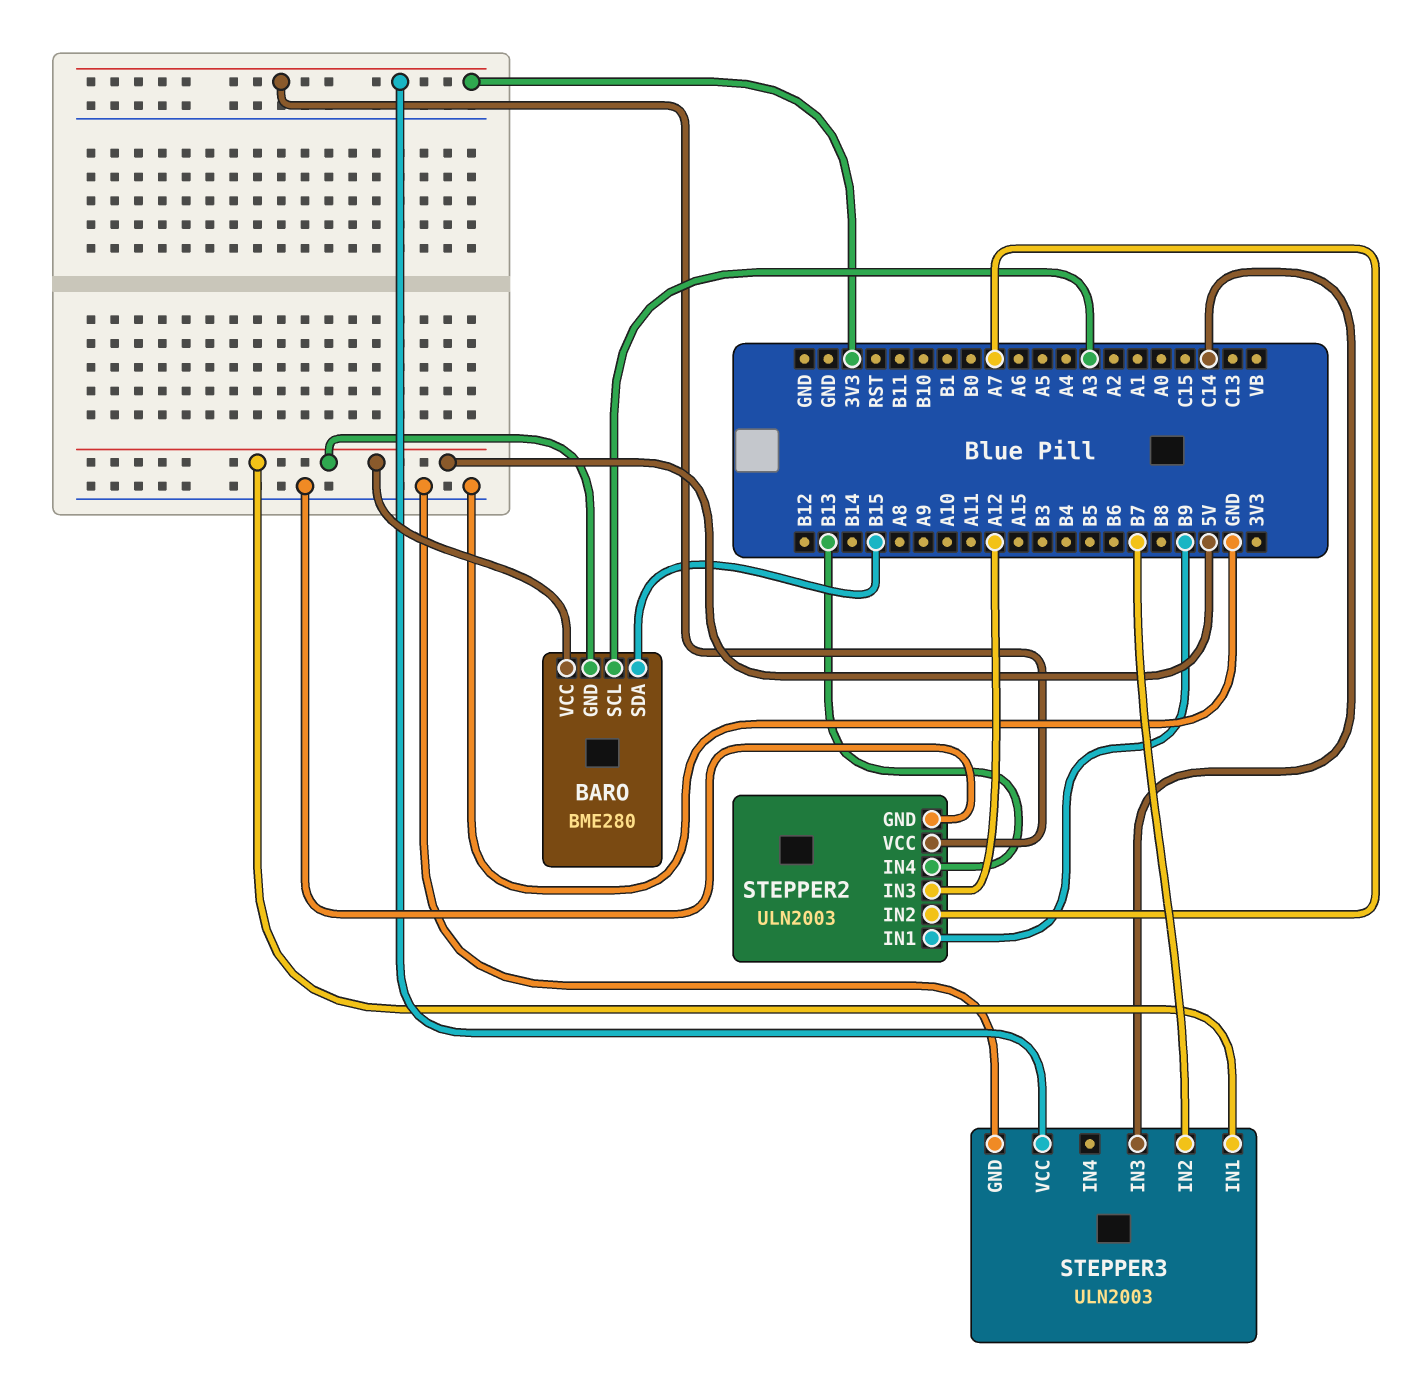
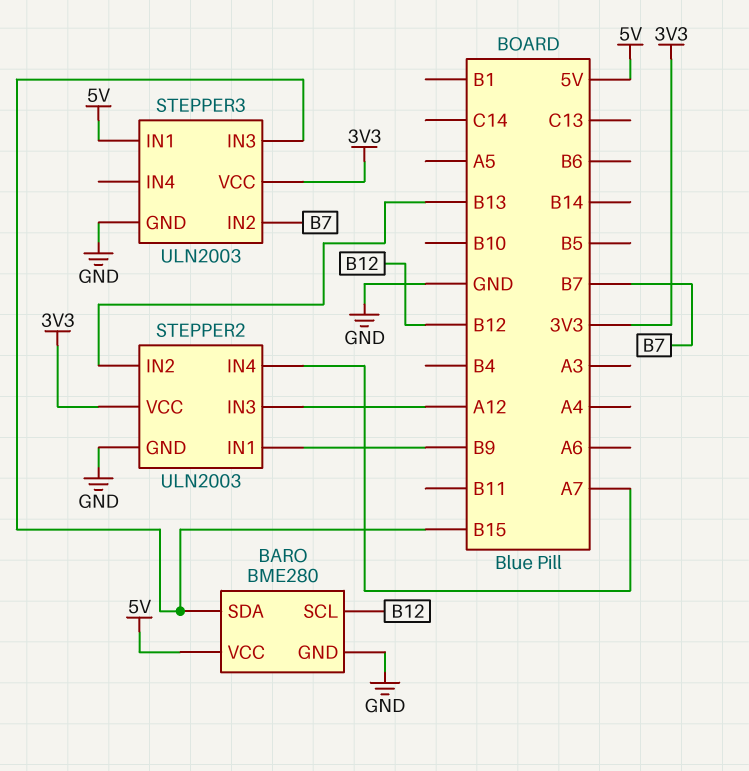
BARO pin GND: 5V -> GND
BARO pin SCL: A3 -> B12
STEPPER2 pin IN2: A7 -> B13
STEPPER2 pin IN4: B13 -> A7
STEPPER3 pin IN3: C14 -> B15

